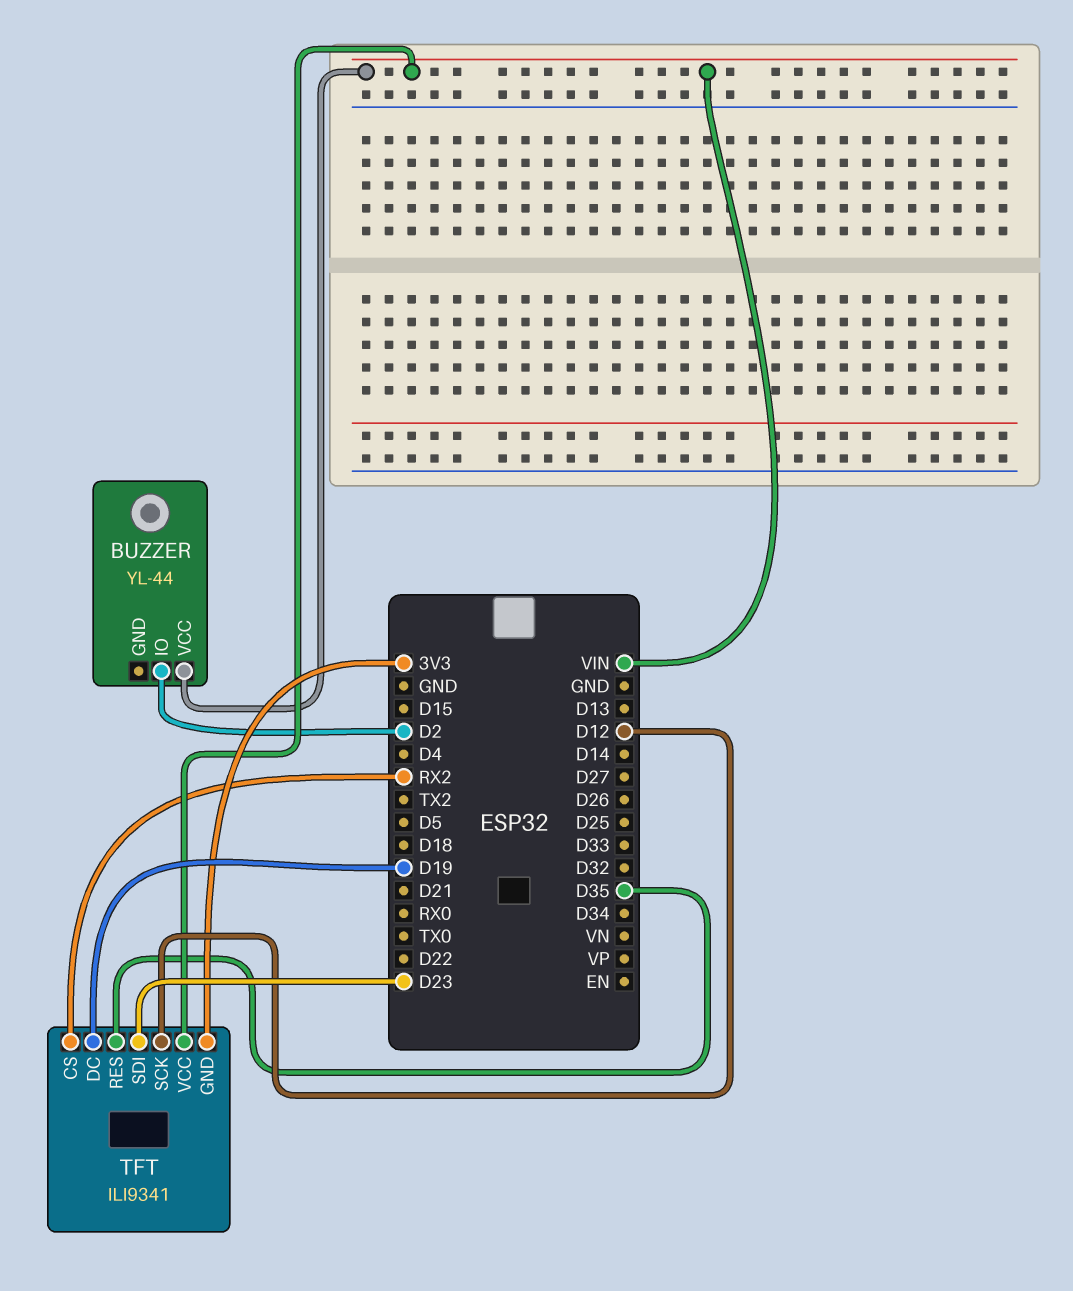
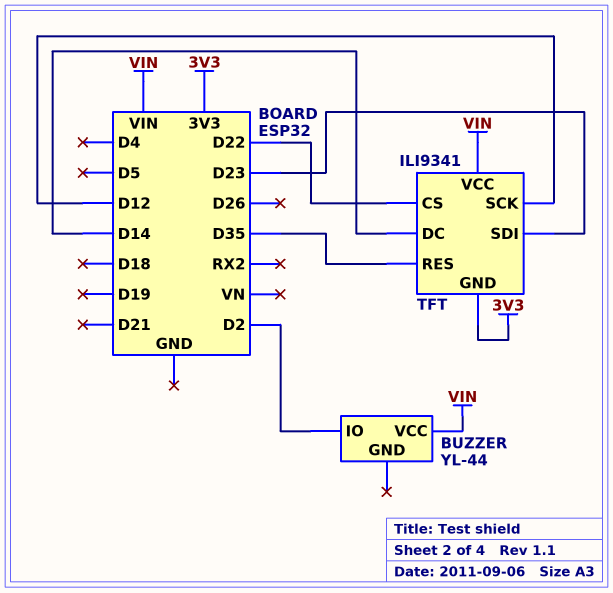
TFT pin CS: RX2 -> D22
TFT pin DC: D19 -> D14

